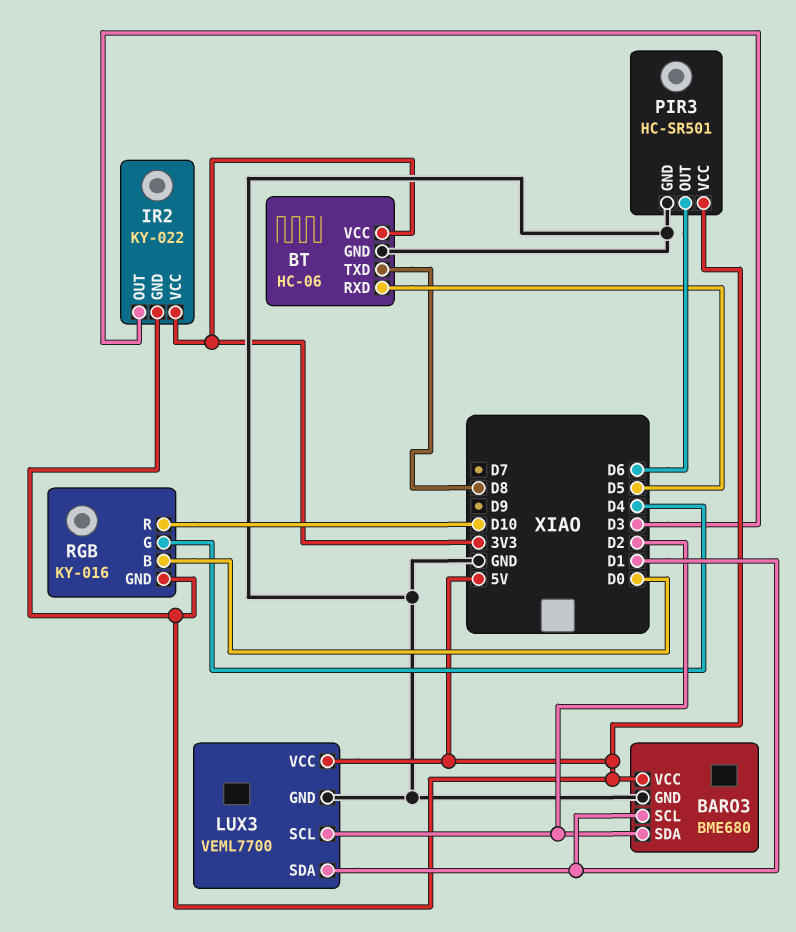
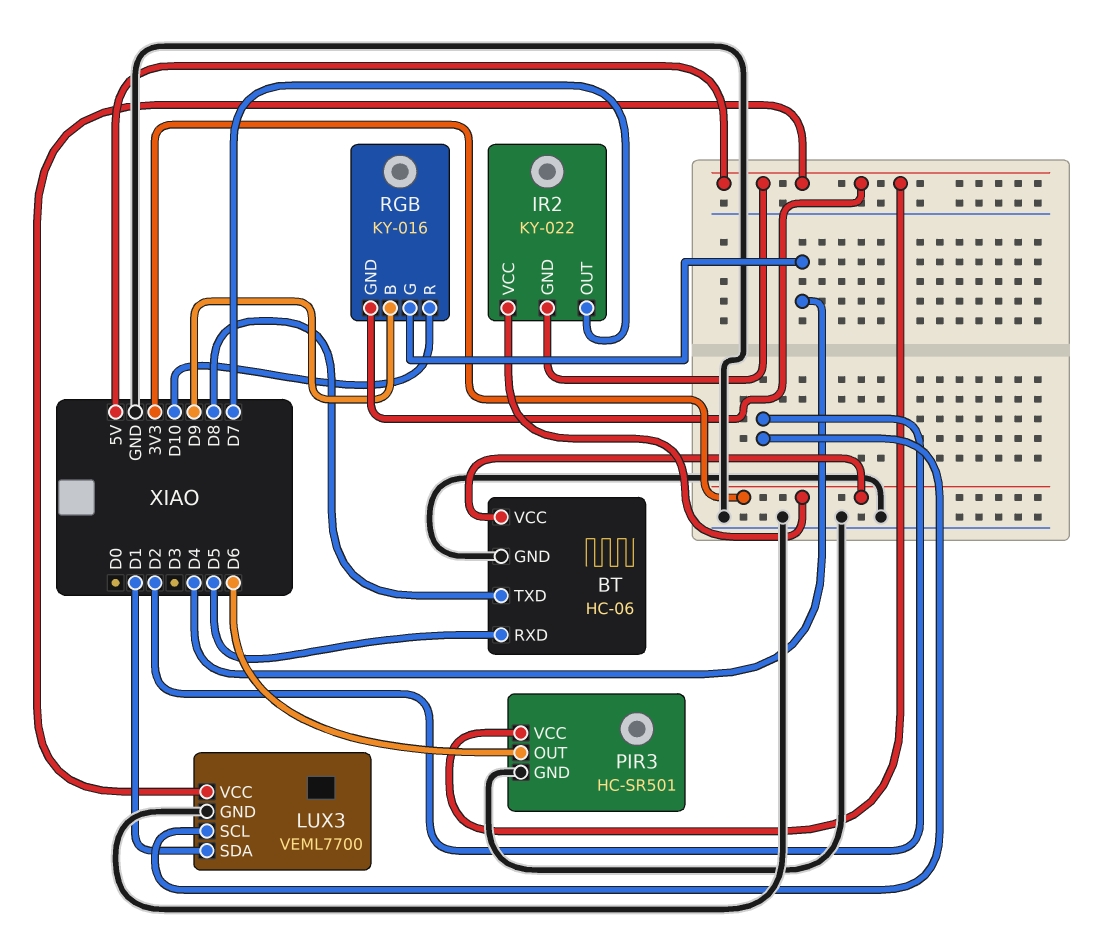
BARO3: BME680 -> none
BARO3 pin GND: GND -> none
BARO3 pin SCL: D1 -> none
BARO3 pin SDA: D2 -> none
BARO3 pin VCC: 5V -> none
IR2 pin OUT: D3 -> D7
RGB pin B: D0 -> D9

